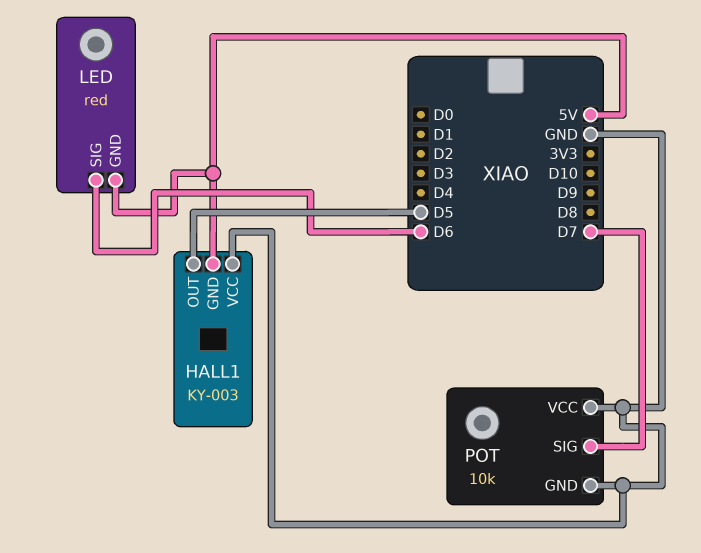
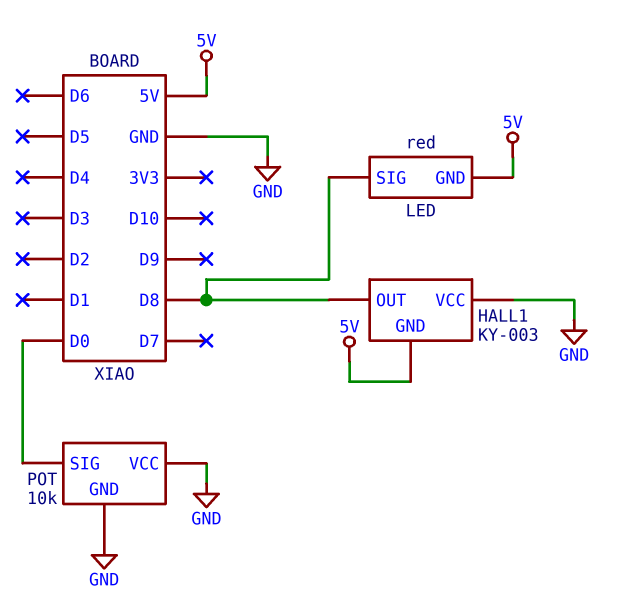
HALL1 pin OUT: D5 -> D8
LED pin SIG: D6 -> D8
POT pin SIG: D7 -> D0

